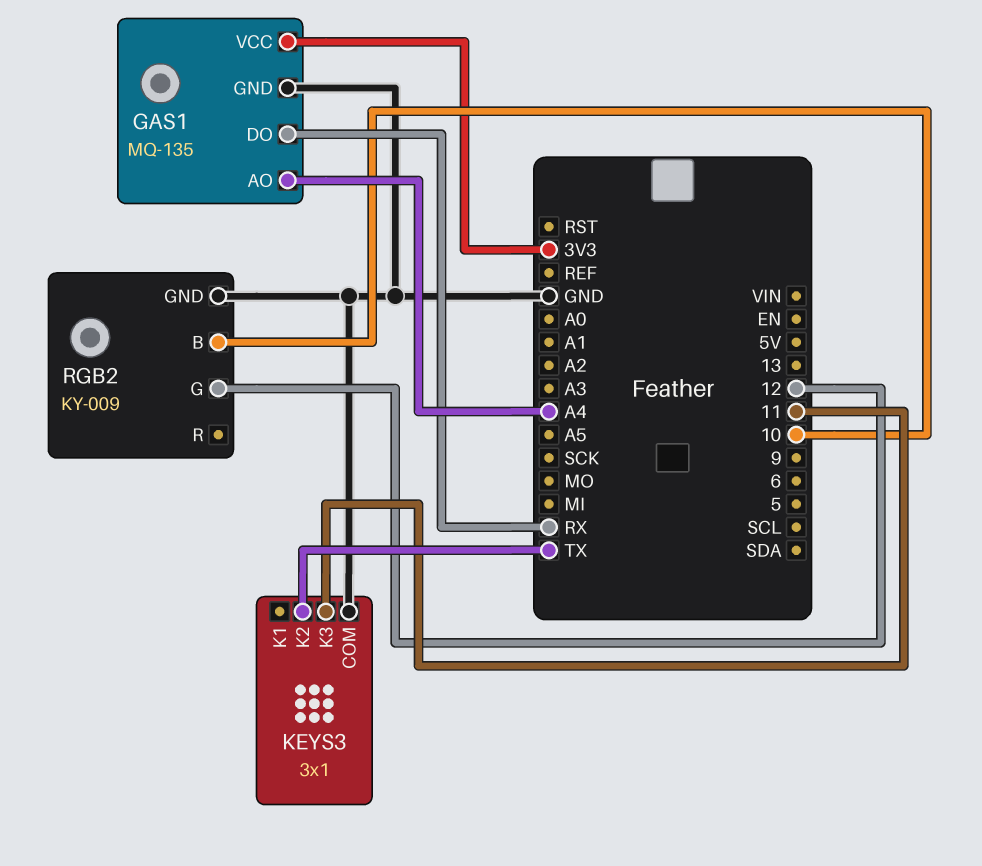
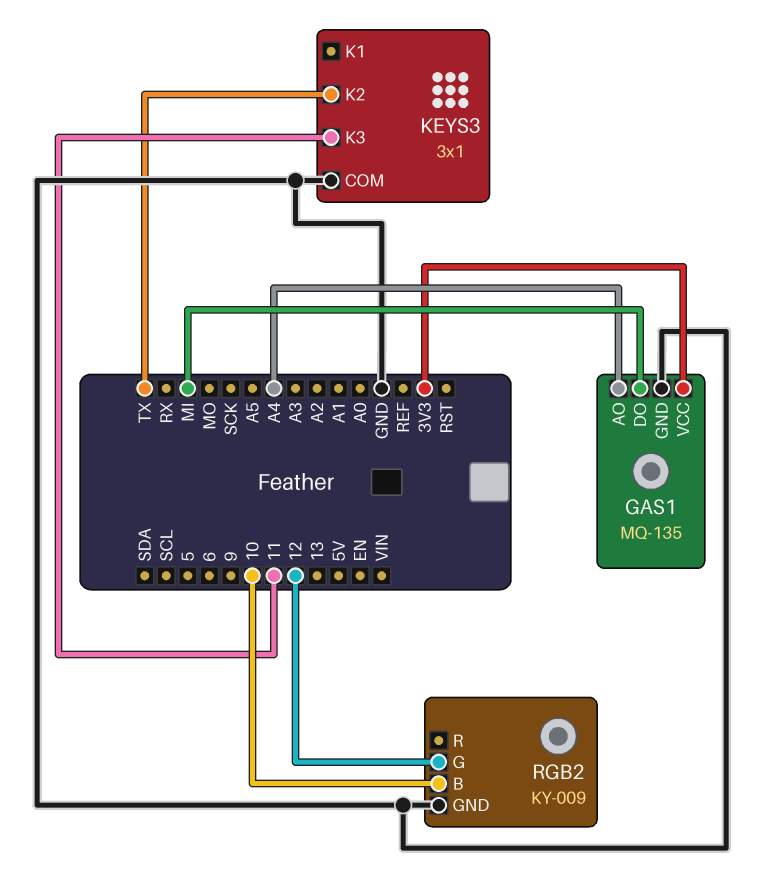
GAS1 pin DO: RX -> MI

